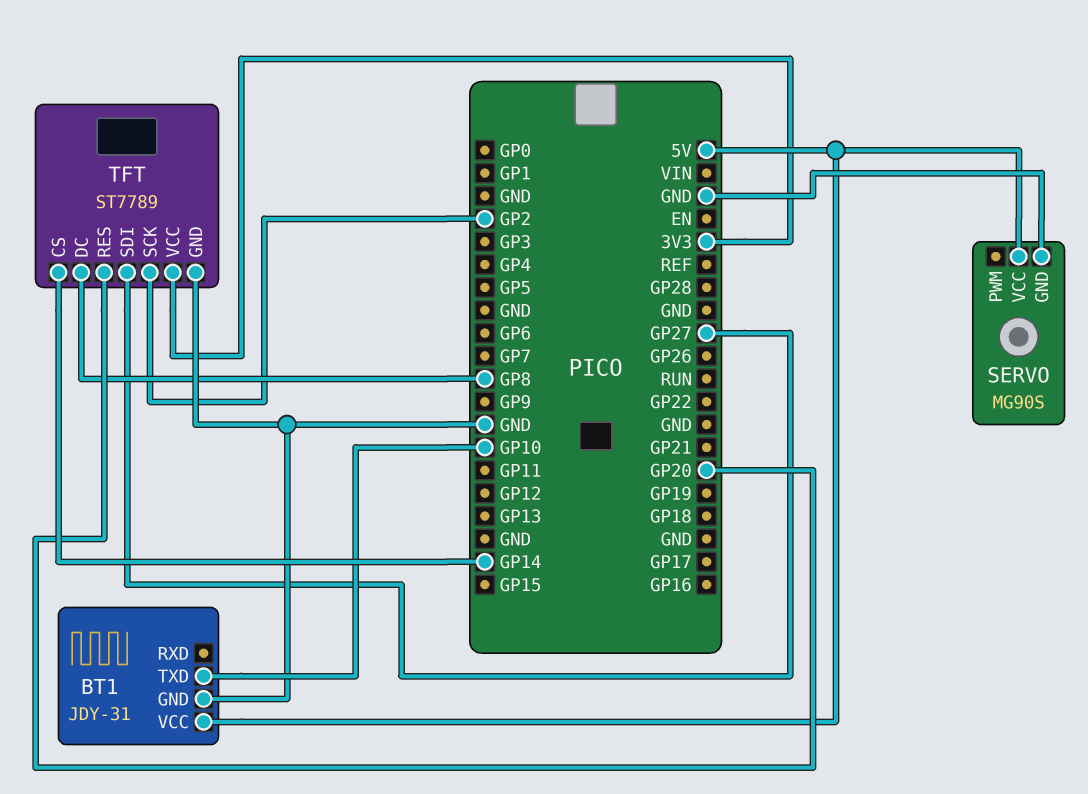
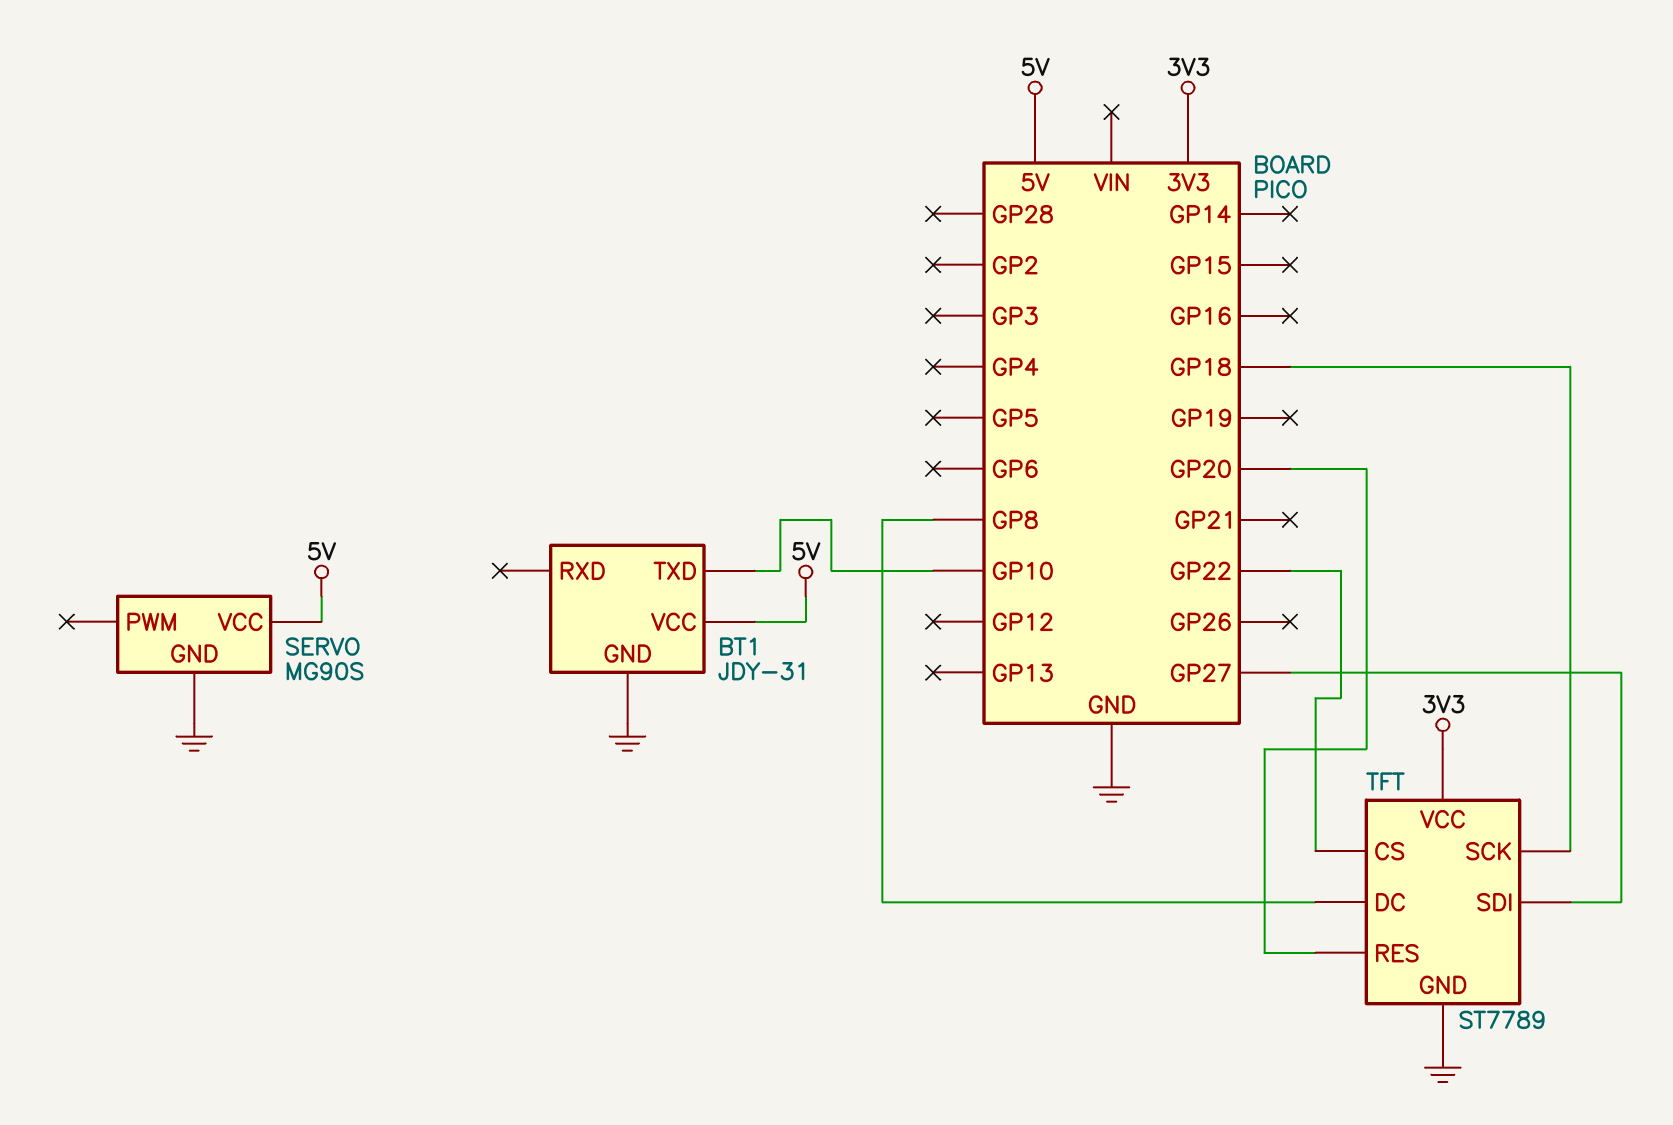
TFT pin CS: GP14 -> GP22
TFT pin SCK: GP2 -> GP18

